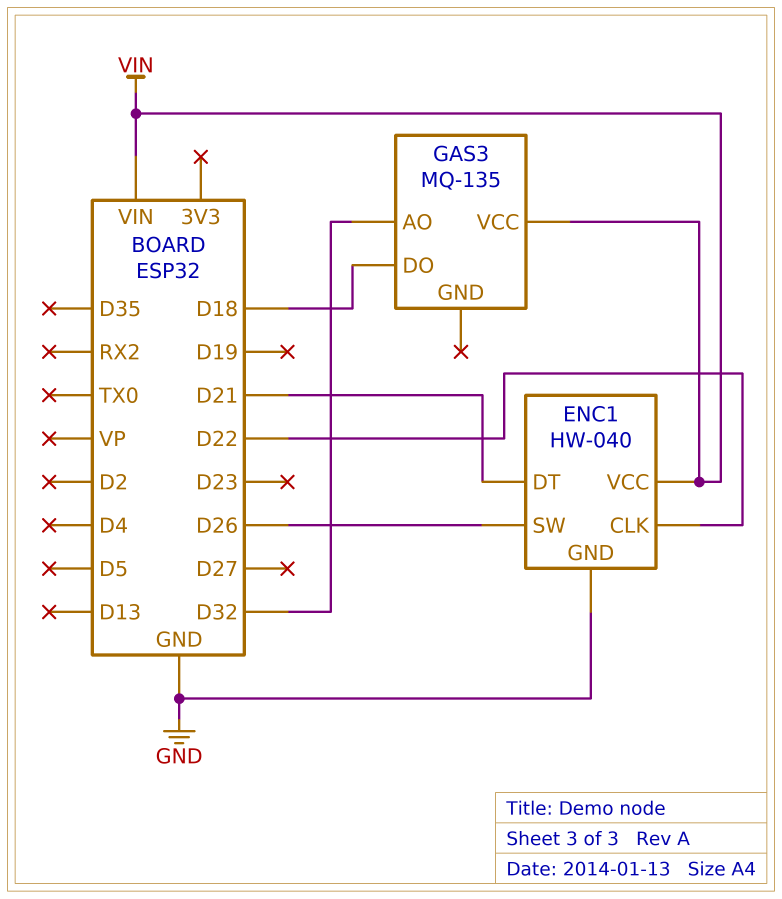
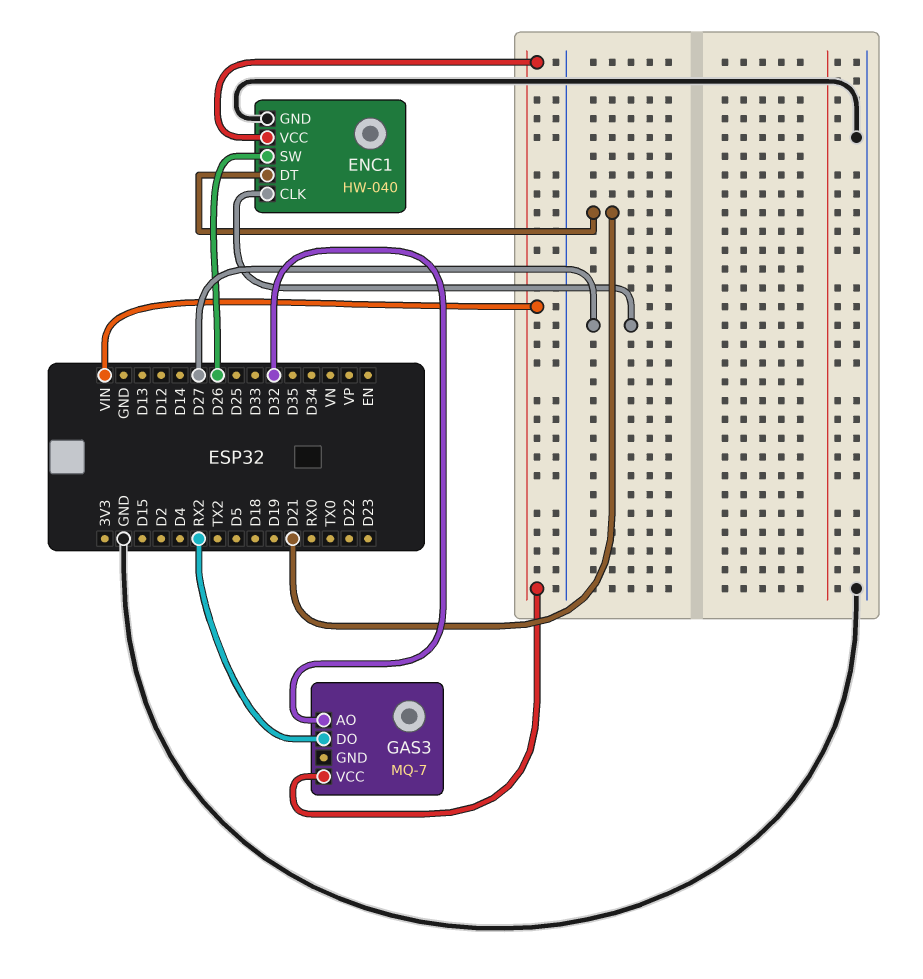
ENC1 pin CLK: D22 -> D27
GAS3: MQ-135 -> MQ-7
GAS3 pin DO: D18 -> RX2

